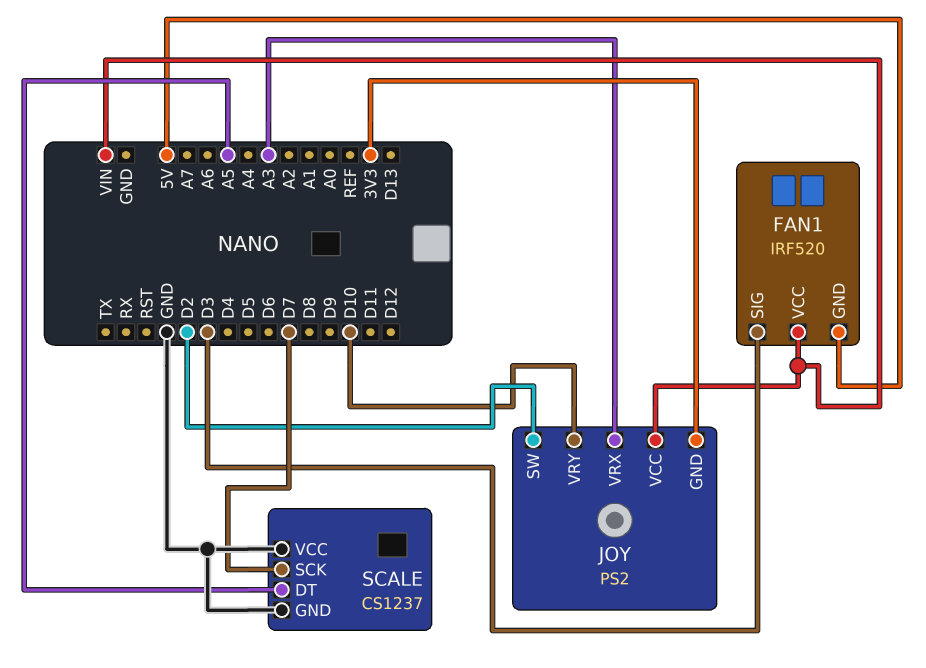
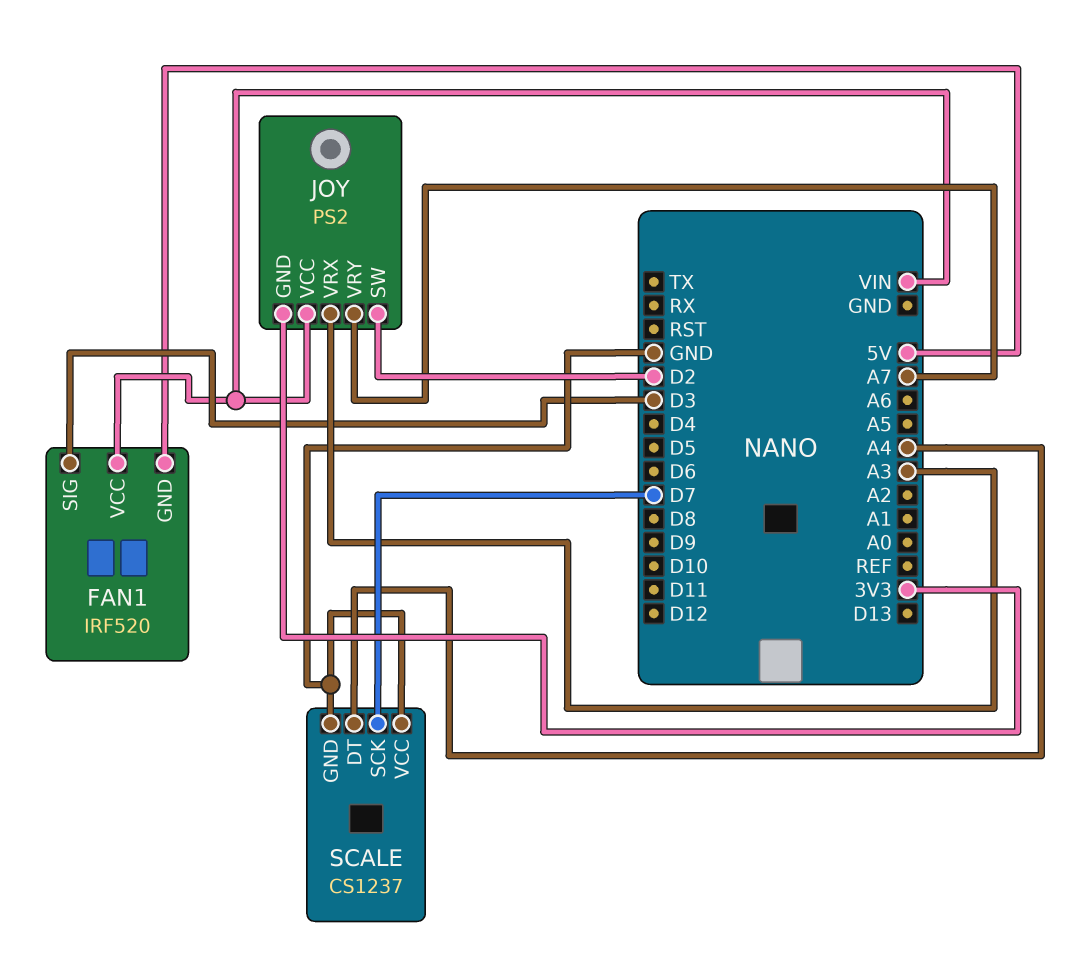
JOY pin VRY: D10 -> A7
SCALE pin DT: A5 -> A4

